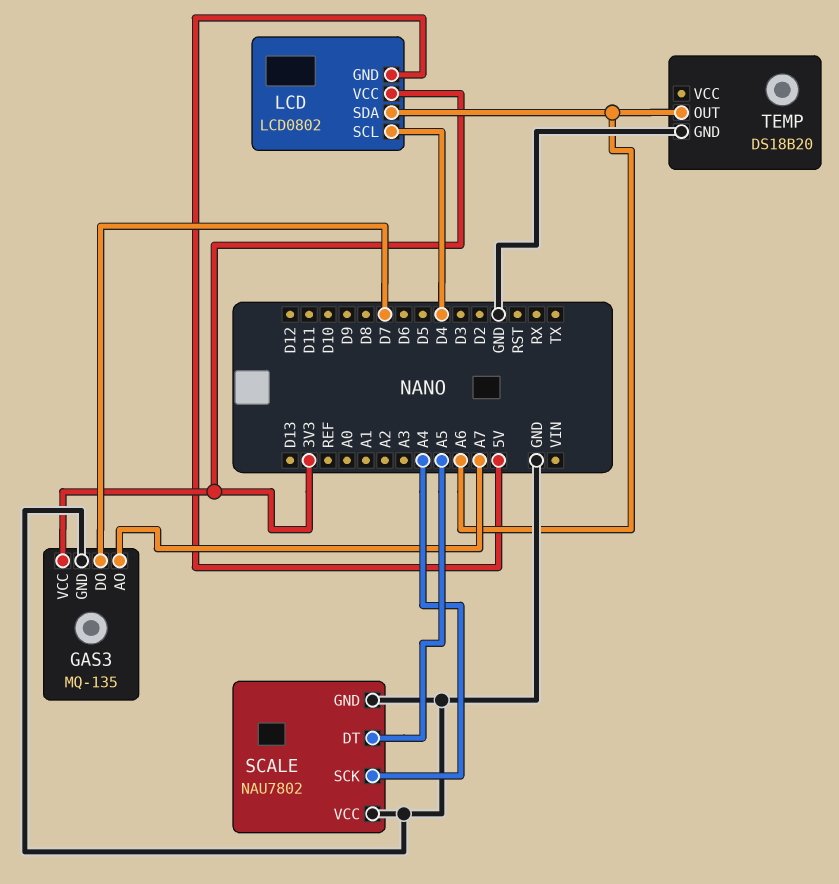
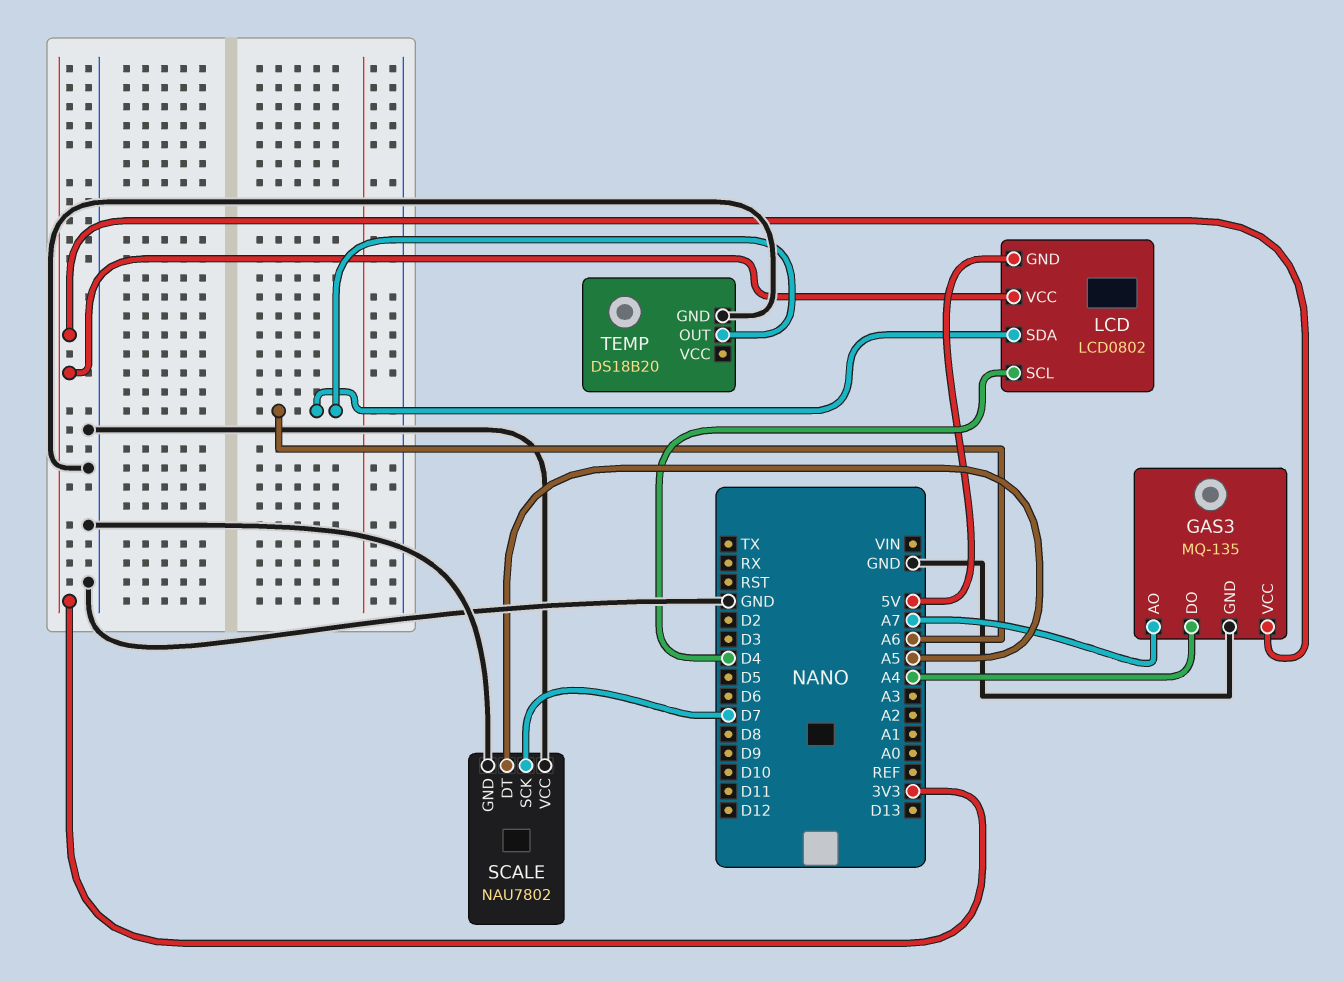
GAS3 pin DO: D7 -> A4
SCALE pin SCK: A4 -> D7

